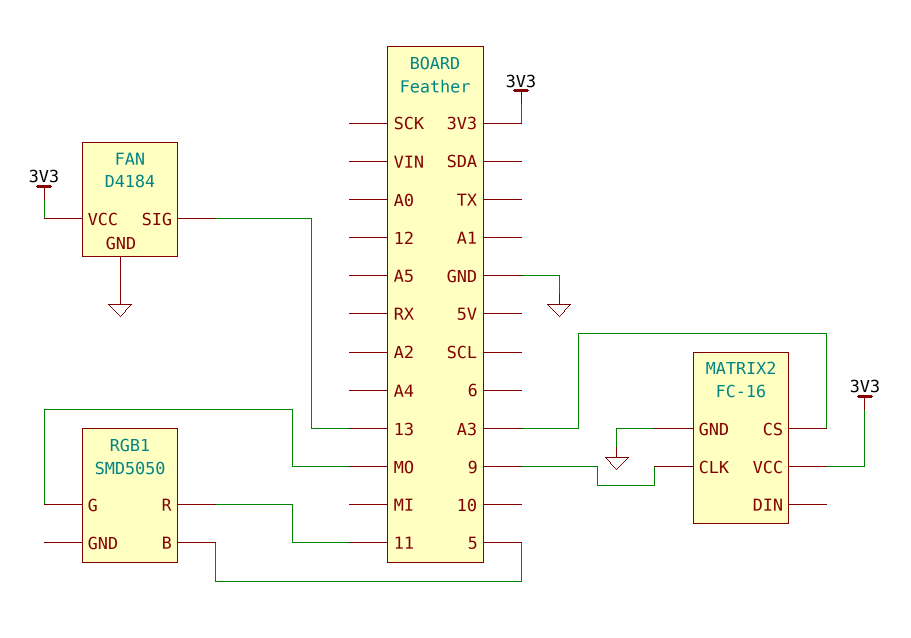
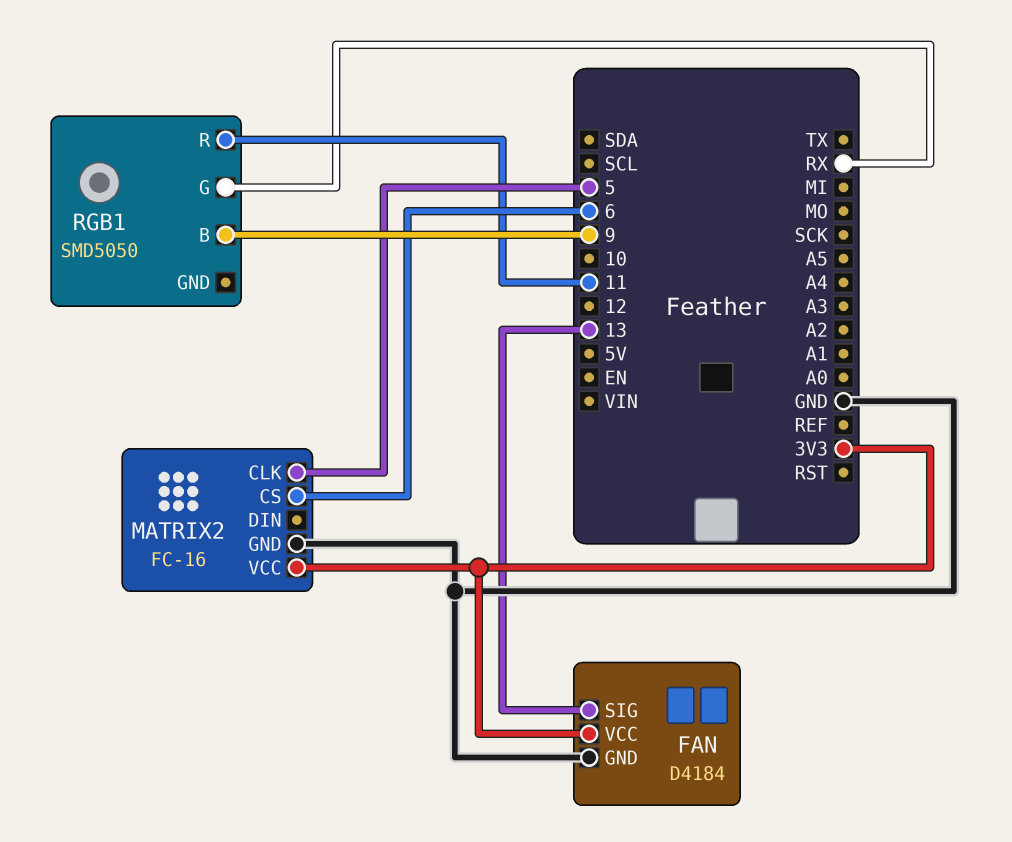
MATRIX2 pin CLK: 9 -> 5
MATRIX2 pin CS: A3 -> 6
RGB1 pin B: 5 -> 9
RGB1 pin G: MO -> RX

